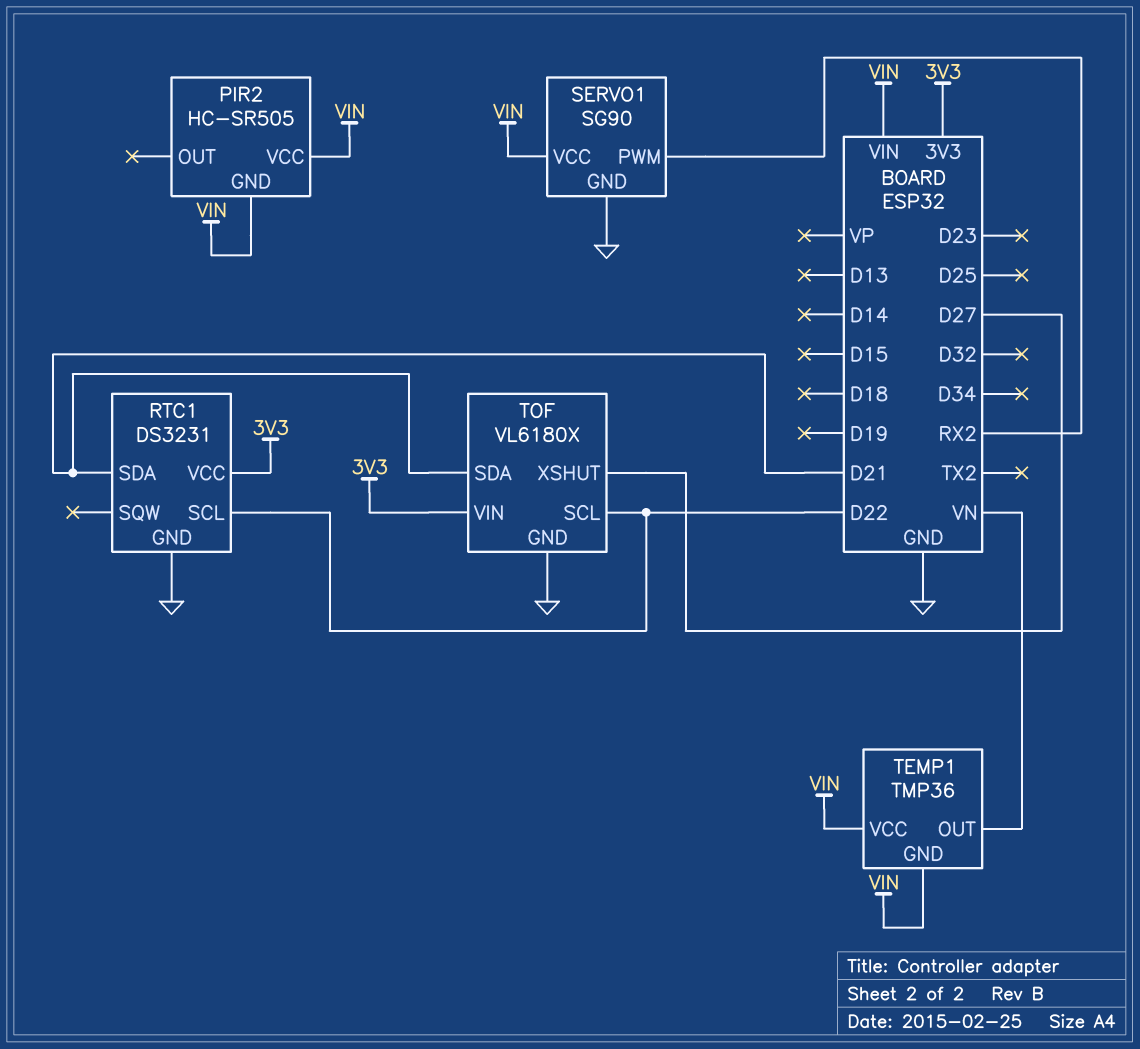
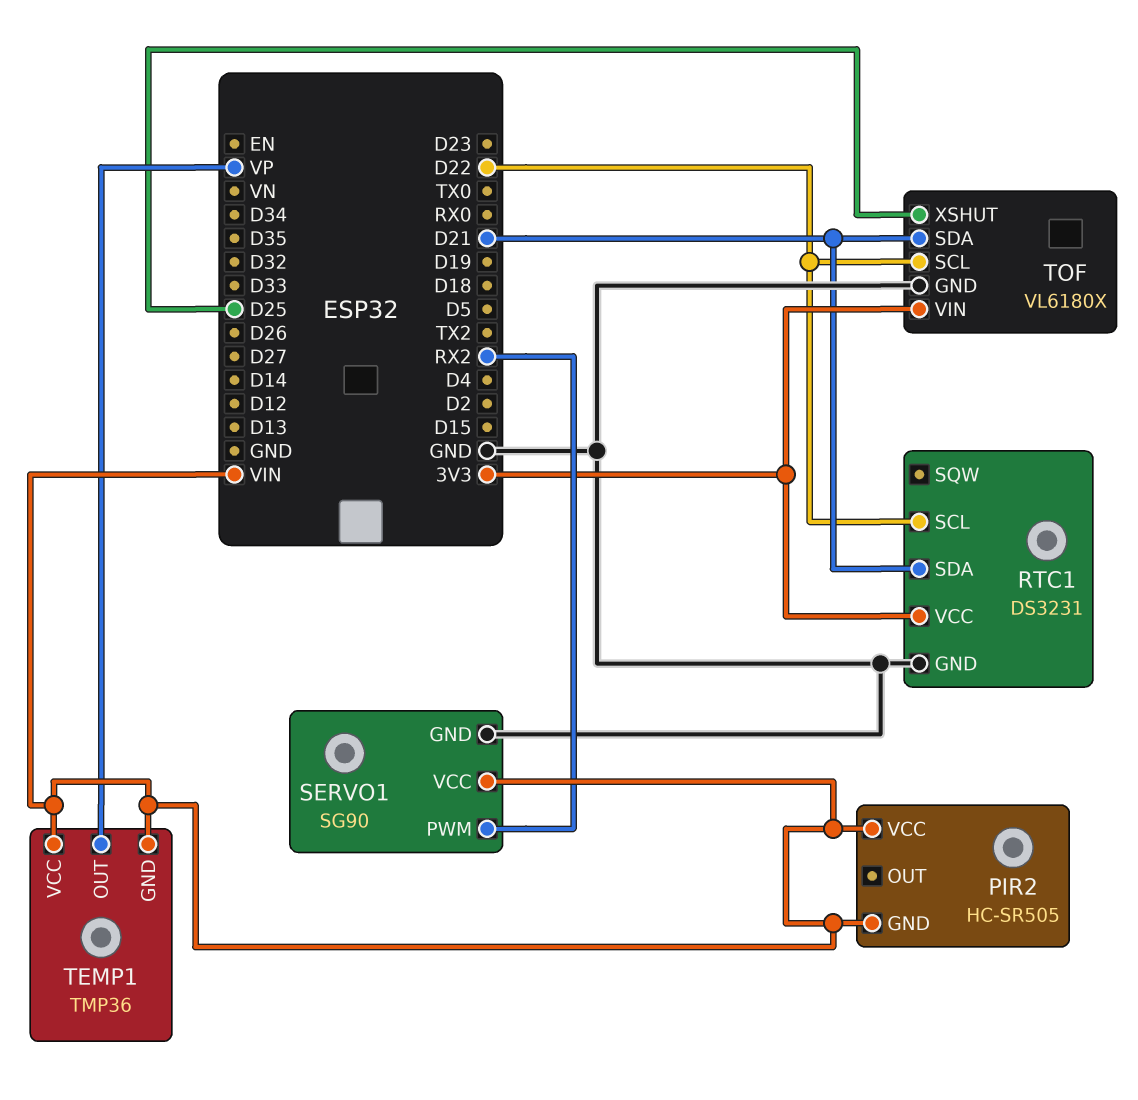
TEMP1 pin OUT: VN -> VP
TOF pin XSHUT: D27 -> D25

